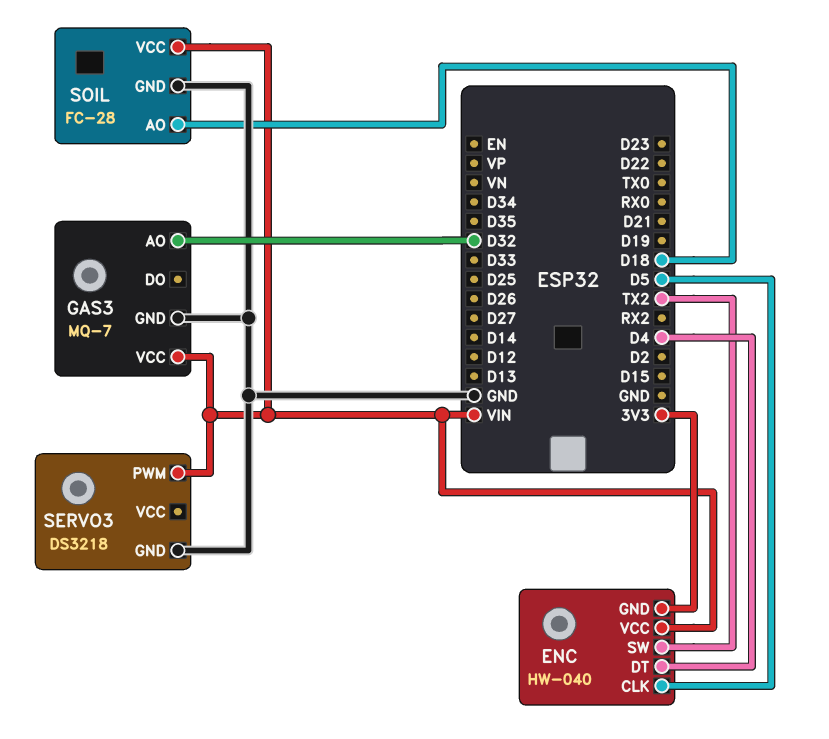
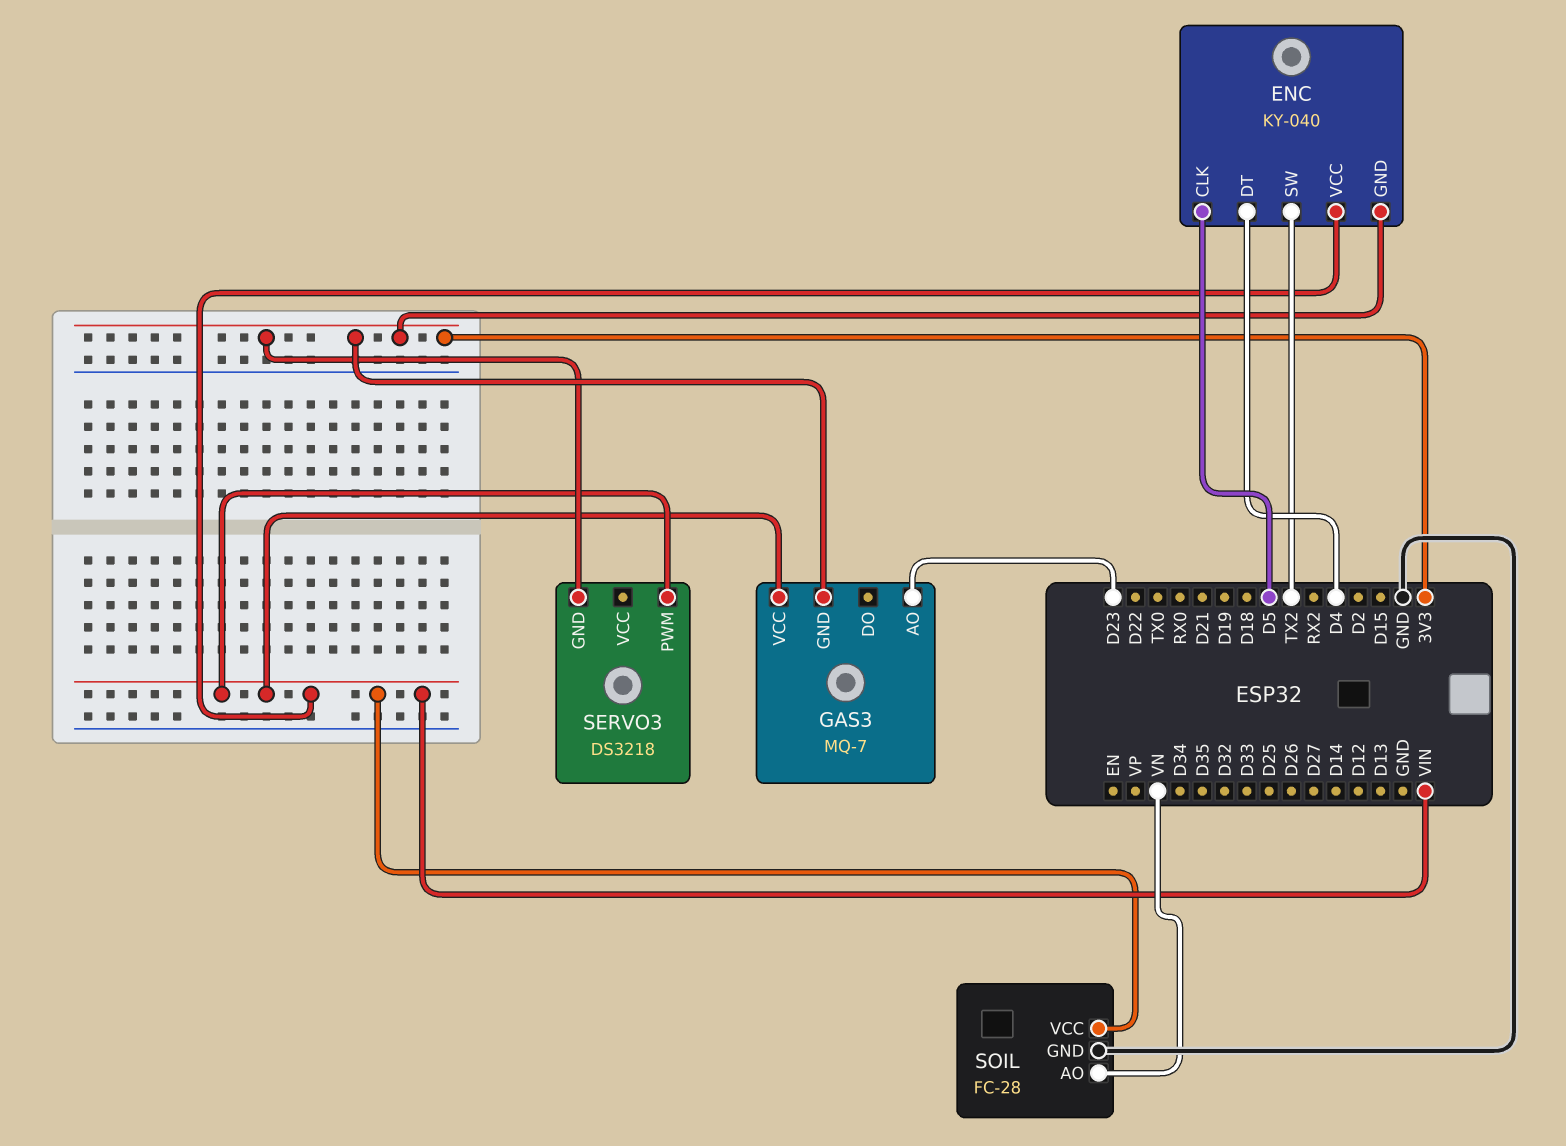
ENC: HW-040 -> KY-040
GAS3 pin AO: D32 -> D23
GAS3 pin GND: GND -> 3V3
SERVO3 pin GND: GND -> 3V3
SOIL pin AO: D18 -> VN

